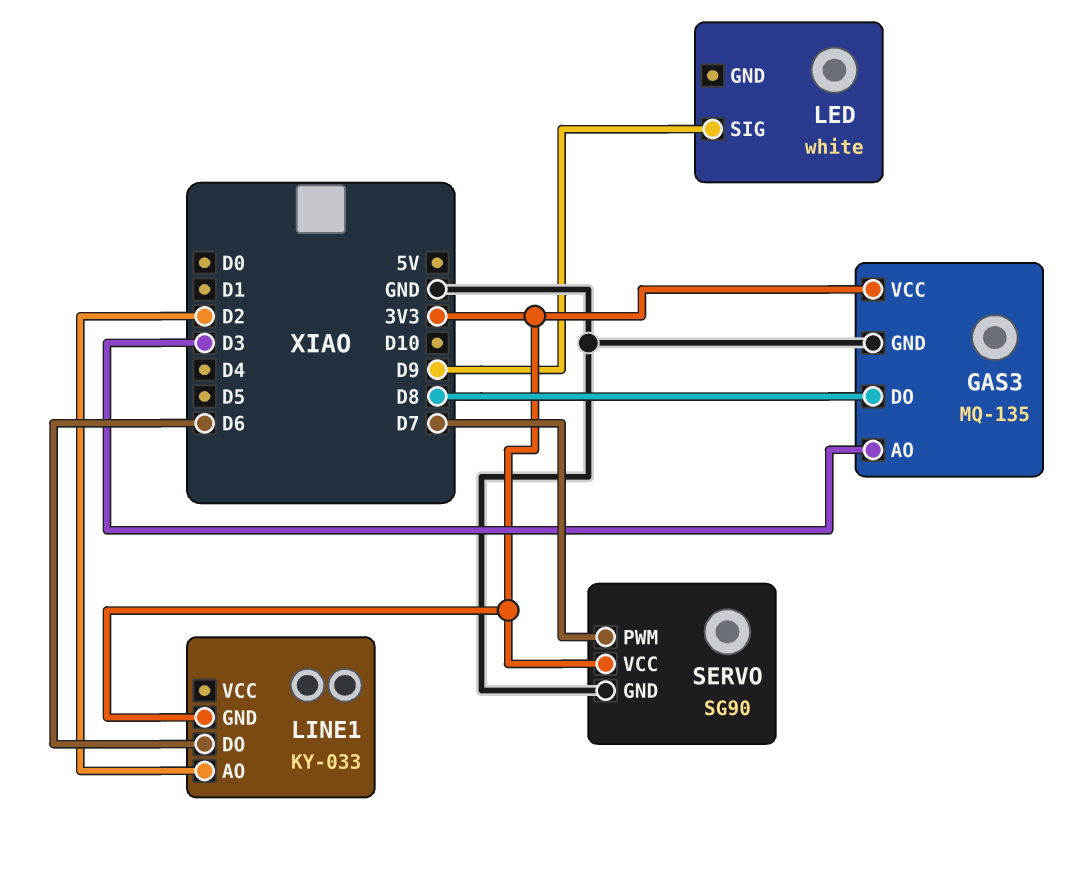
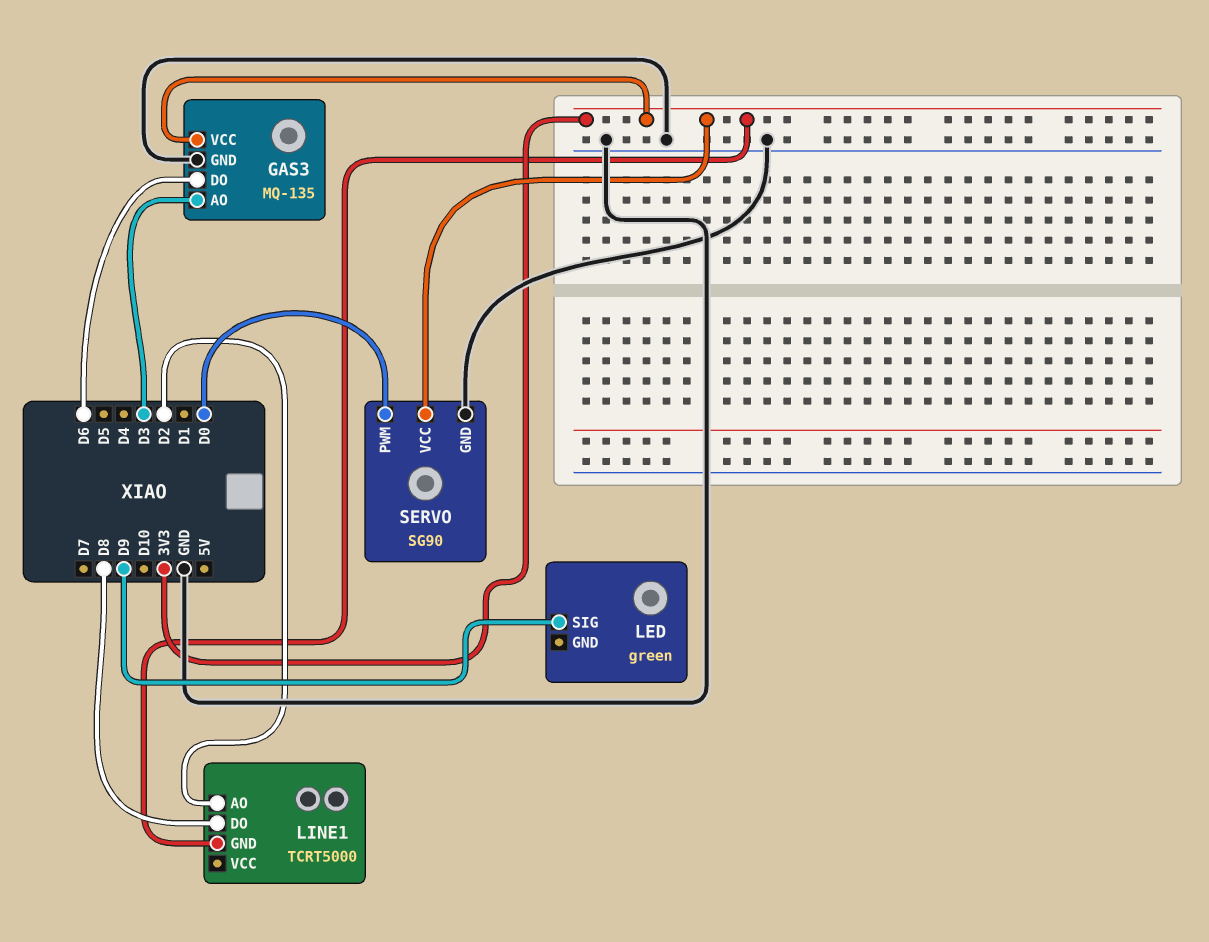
GAS3 pin DO: D8 -> D6
LED: white -> green
LINE1: KY-033 -> TCRT5000
LINE1 pin DO: D6 -> D8
SERVO pin PWM: D7 -> D0

